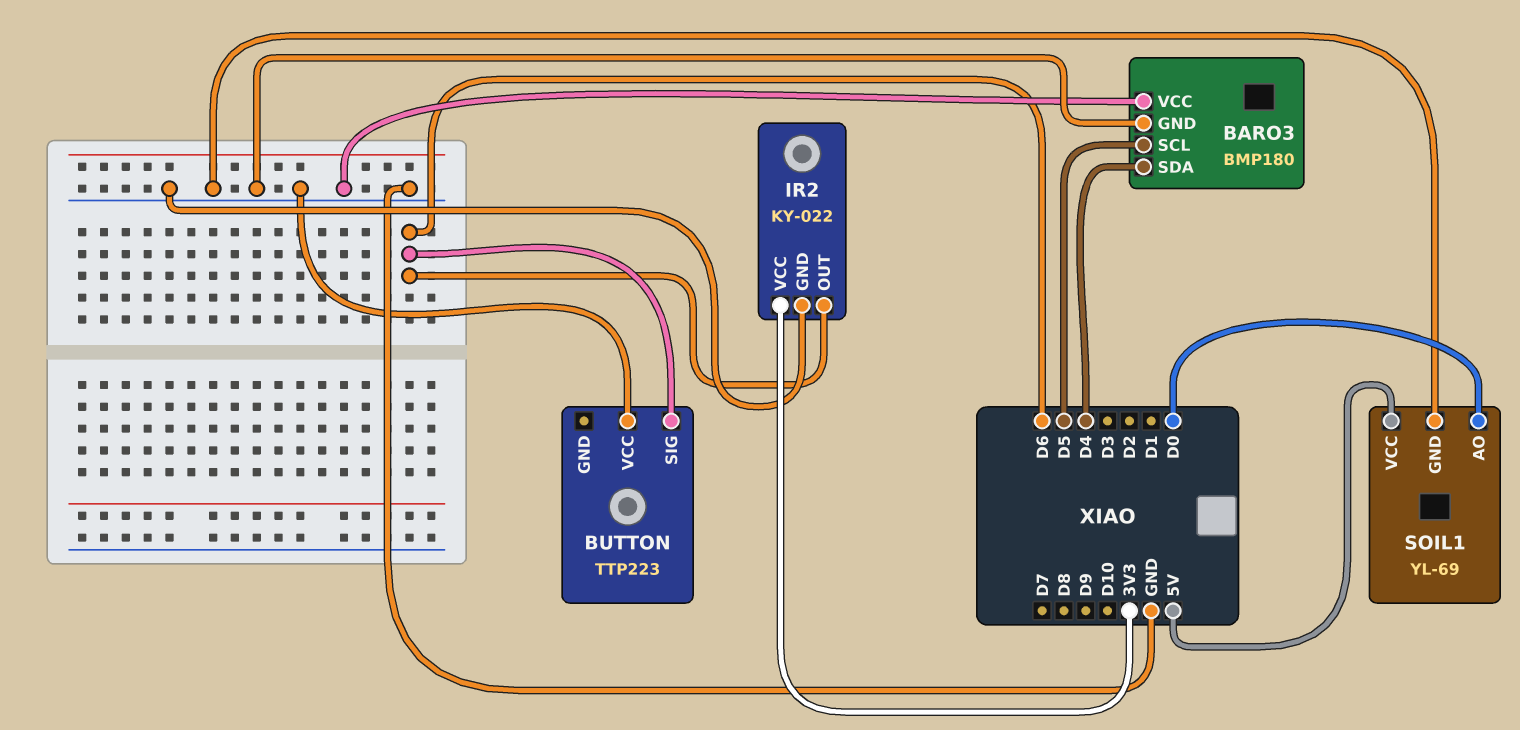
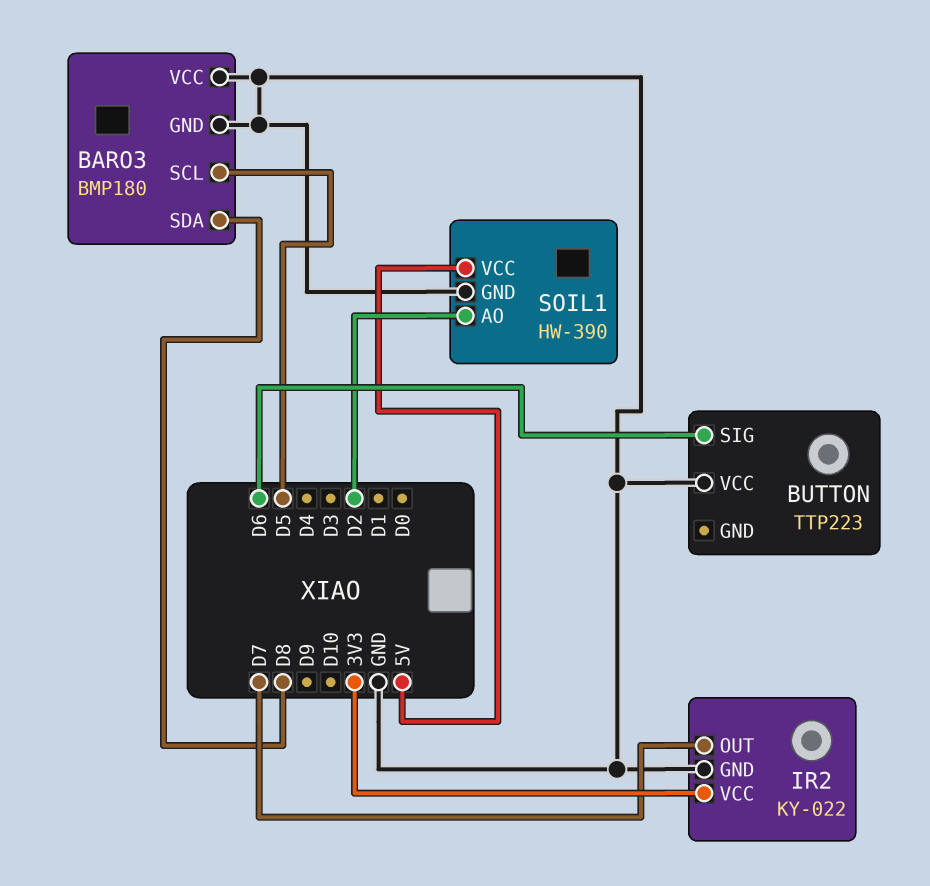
BARO3 pin SDA: D4 -> D8
IR2 pin OUT: D6 -> D7
SOIL1: YL-69 -> HW-390
SOIL1 pin AO: D0 -> D2

